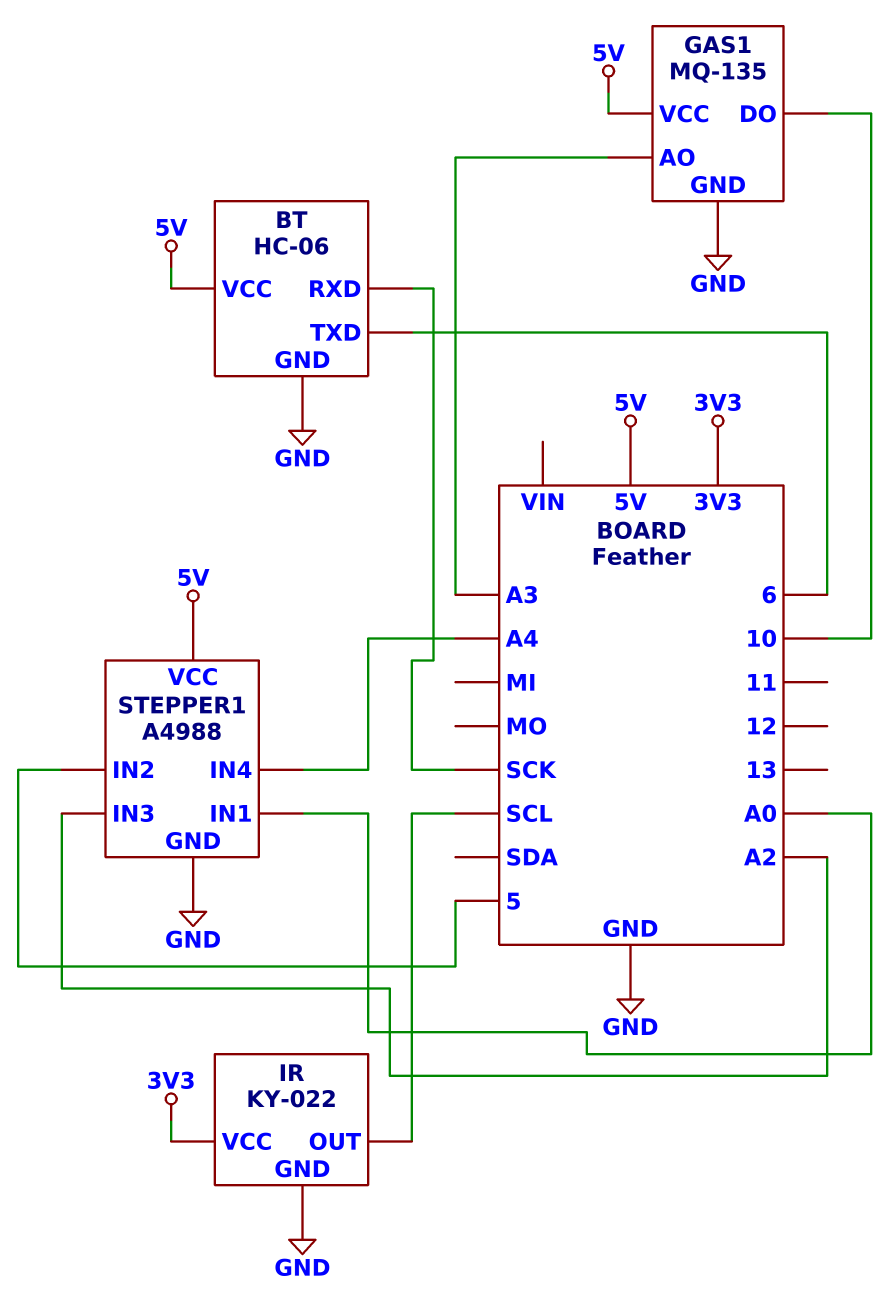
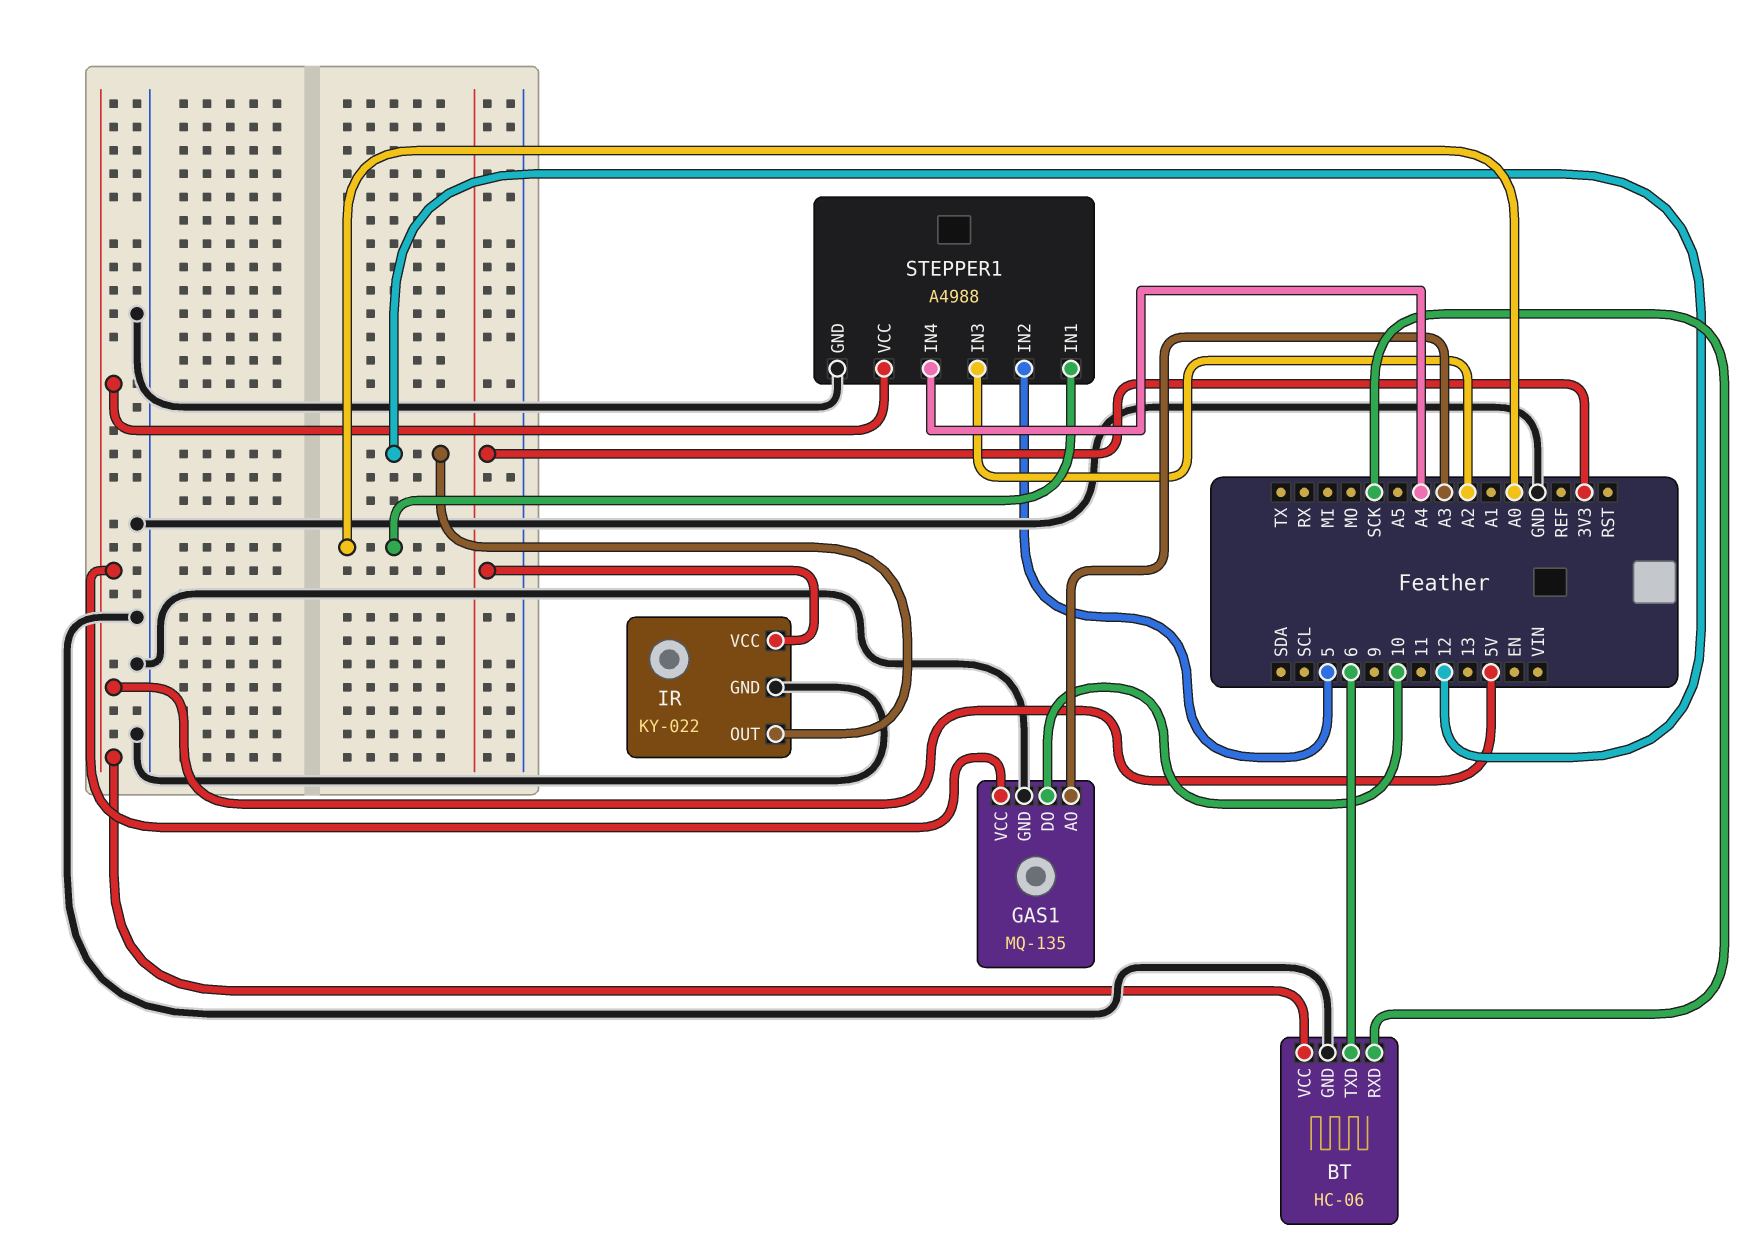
IR pin OUT: SCL -> 12

